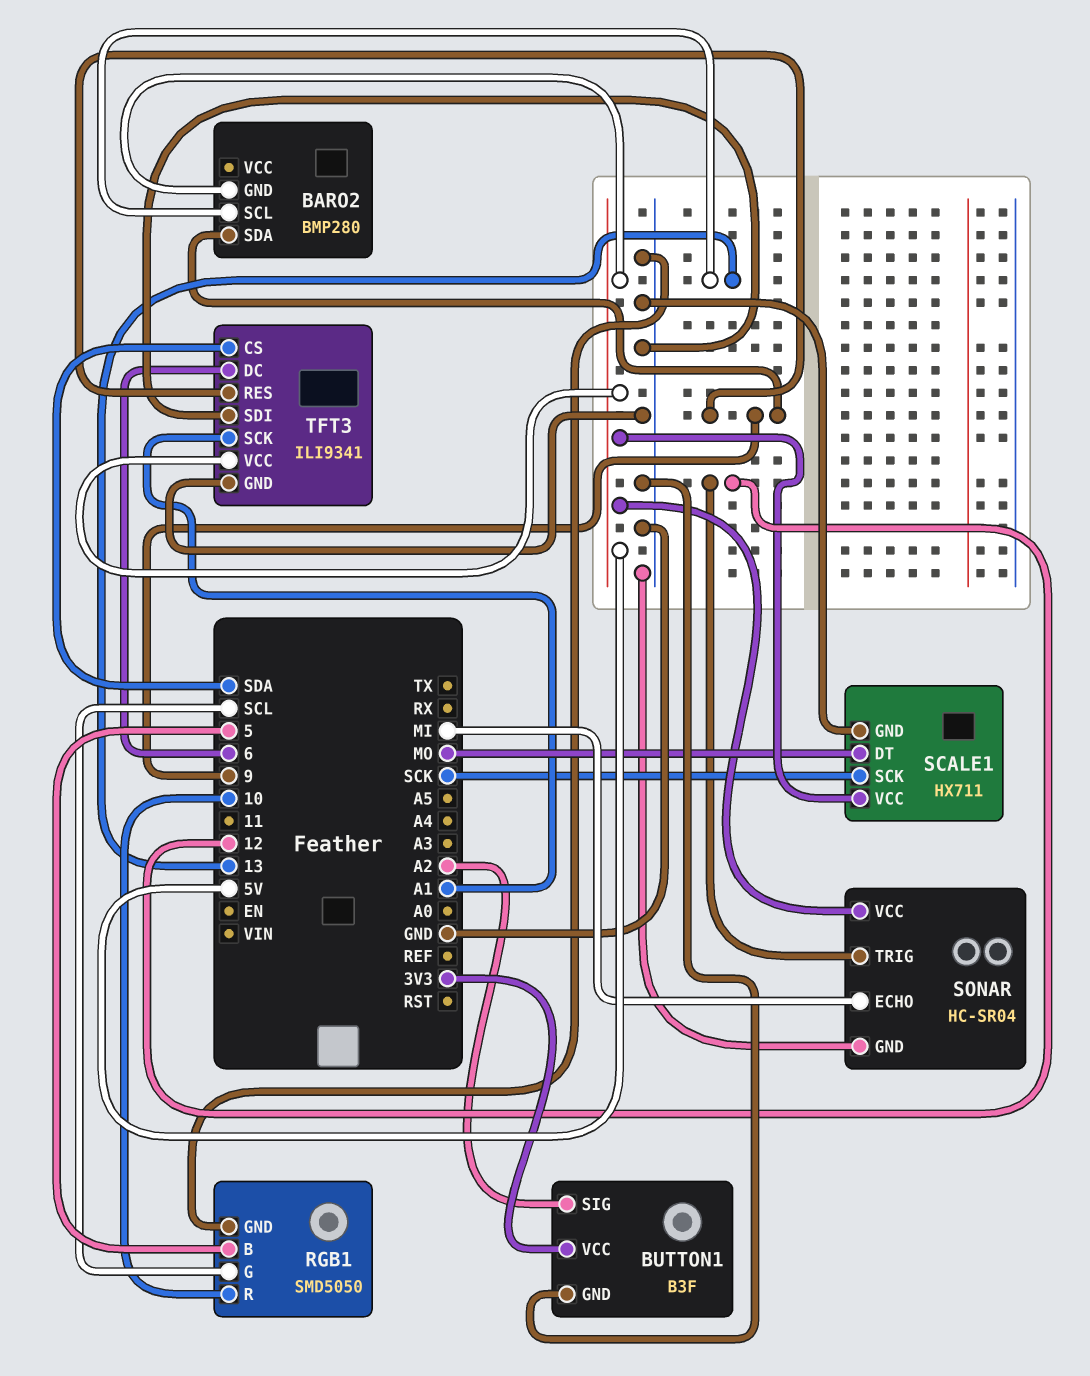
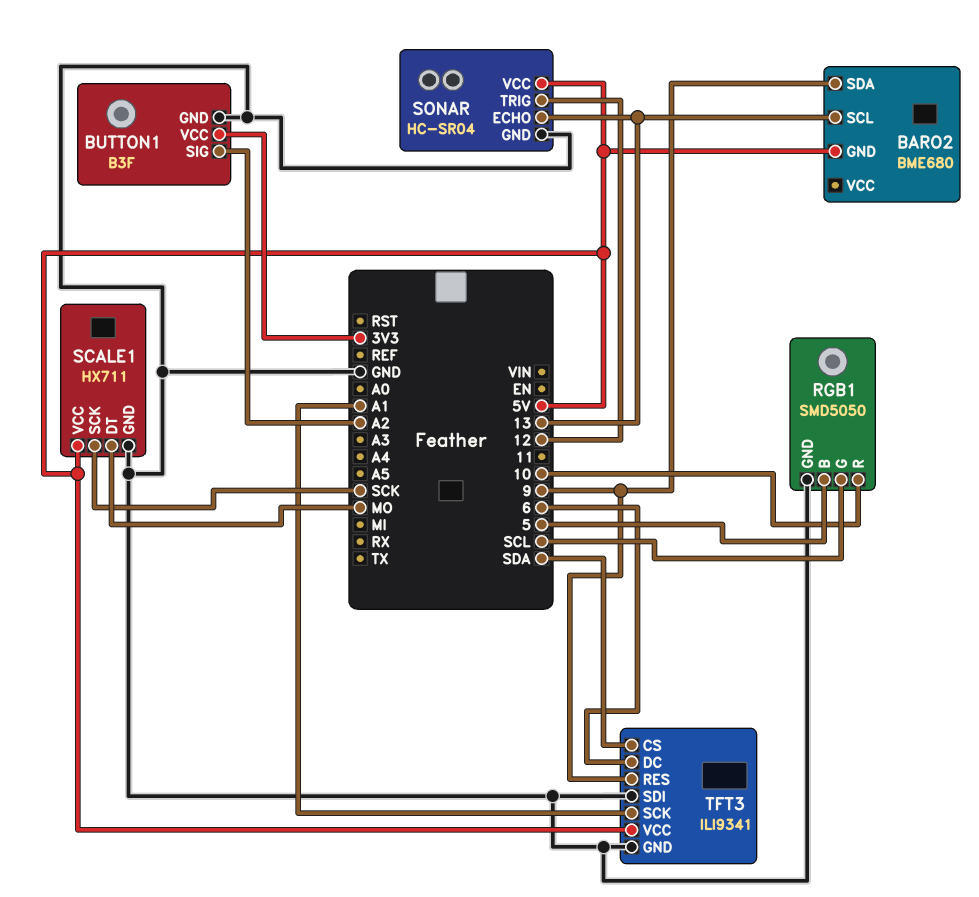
BARO2: BMP280 -> BME680
SONAR pin ECHO: MI -> 13

